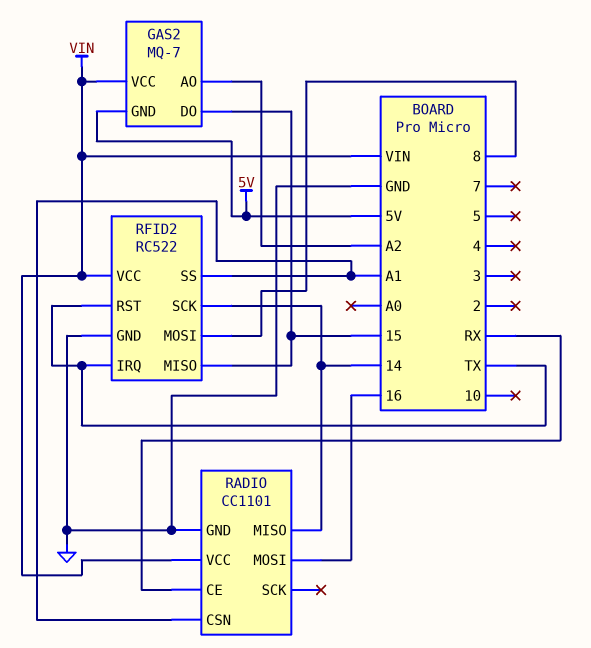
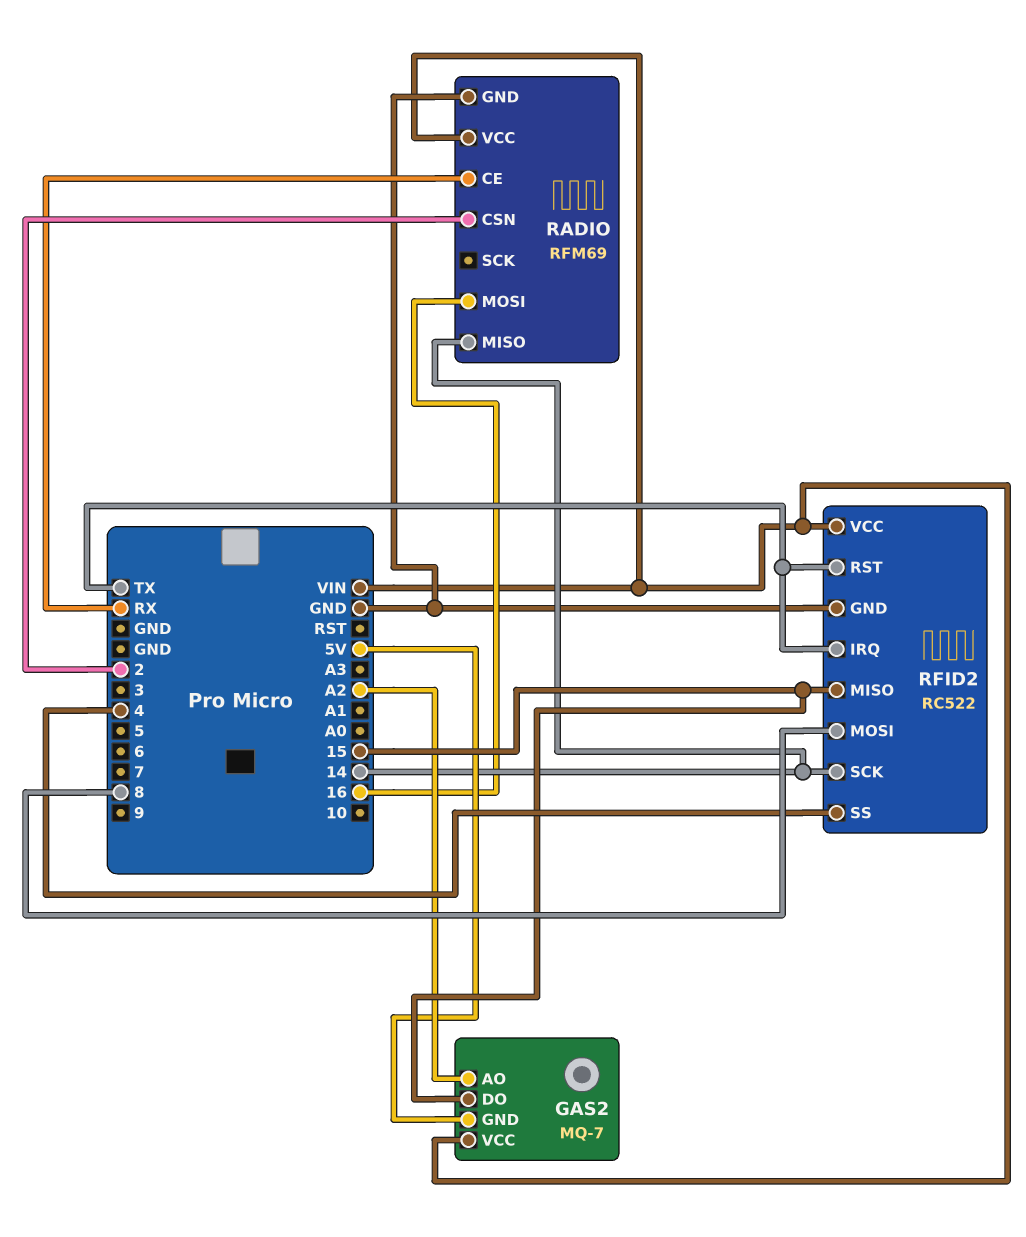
RADIO: CC1101 -> RFM69
RADIO pin CSN: A1 -> 2
RFID2 pin SS: A1 -> 4

